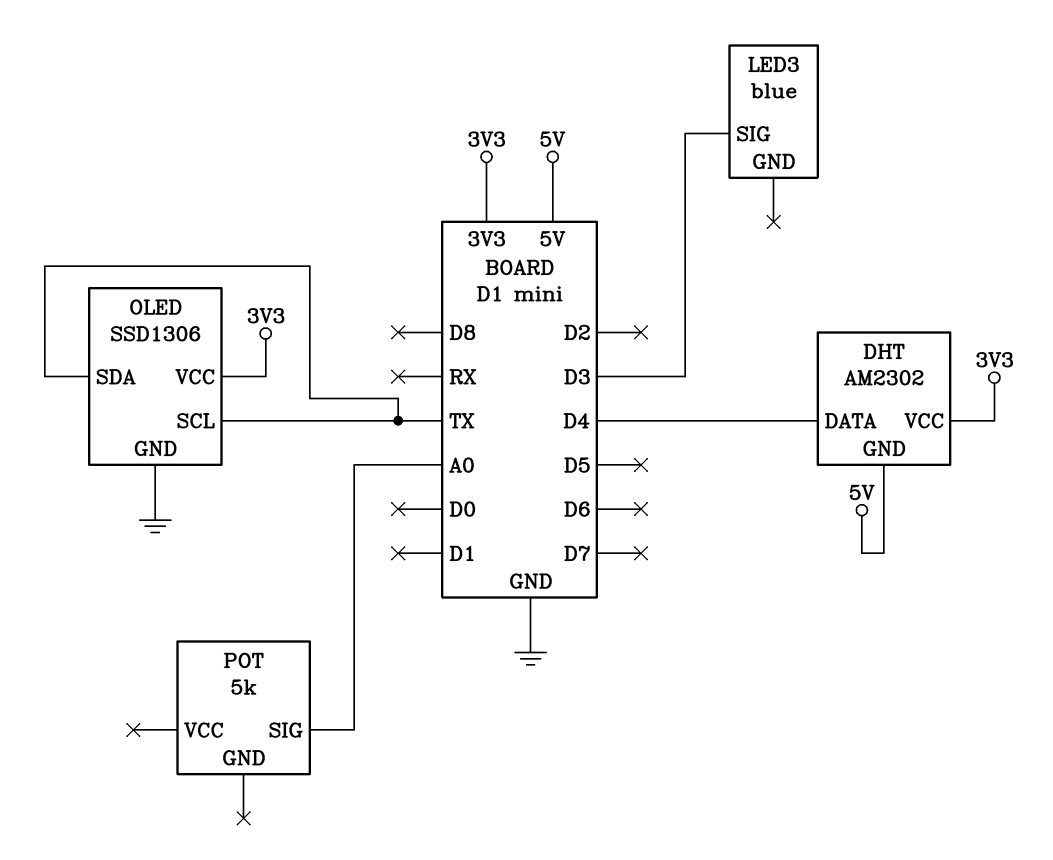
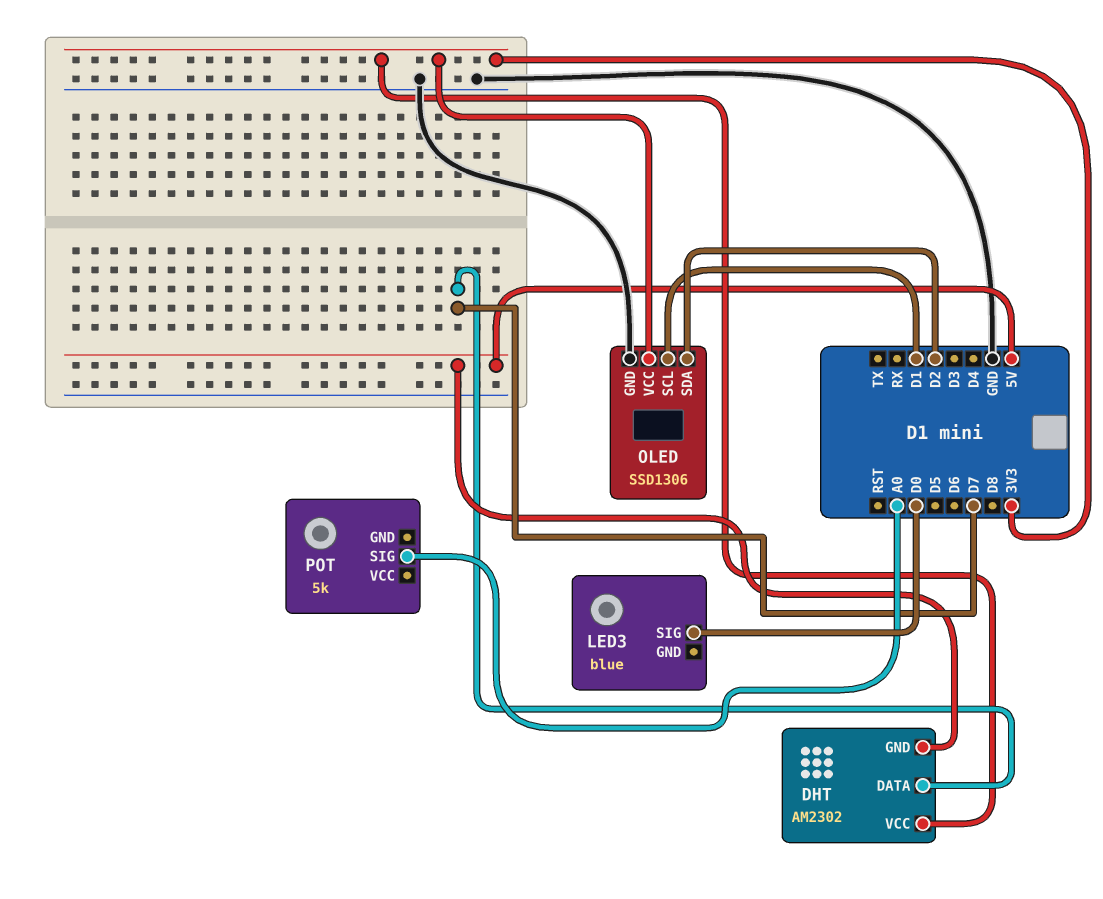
DHT pin DATA: D4 -> D7
LED3 pin SIG: D3 -> D0
OLED pin SCL: TX -> D1
OLED pin SDA: TX -> D2

